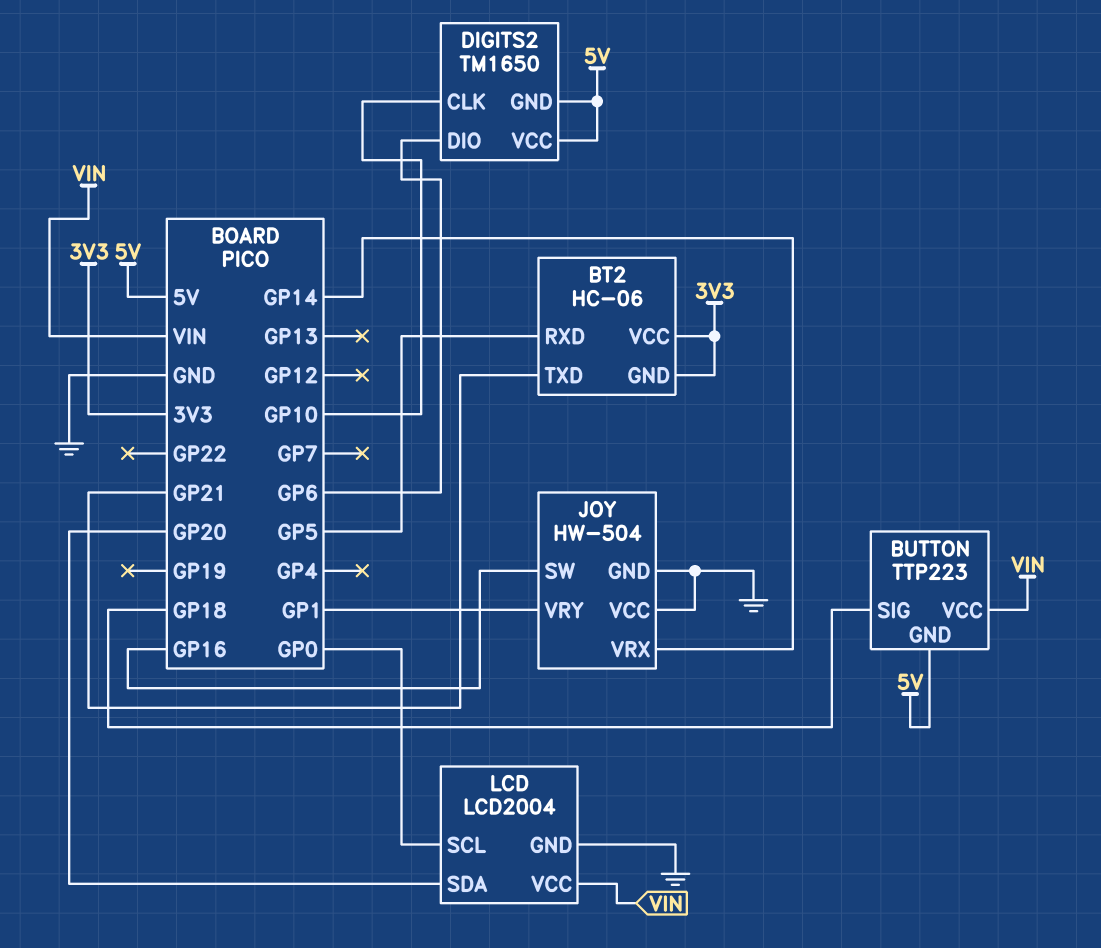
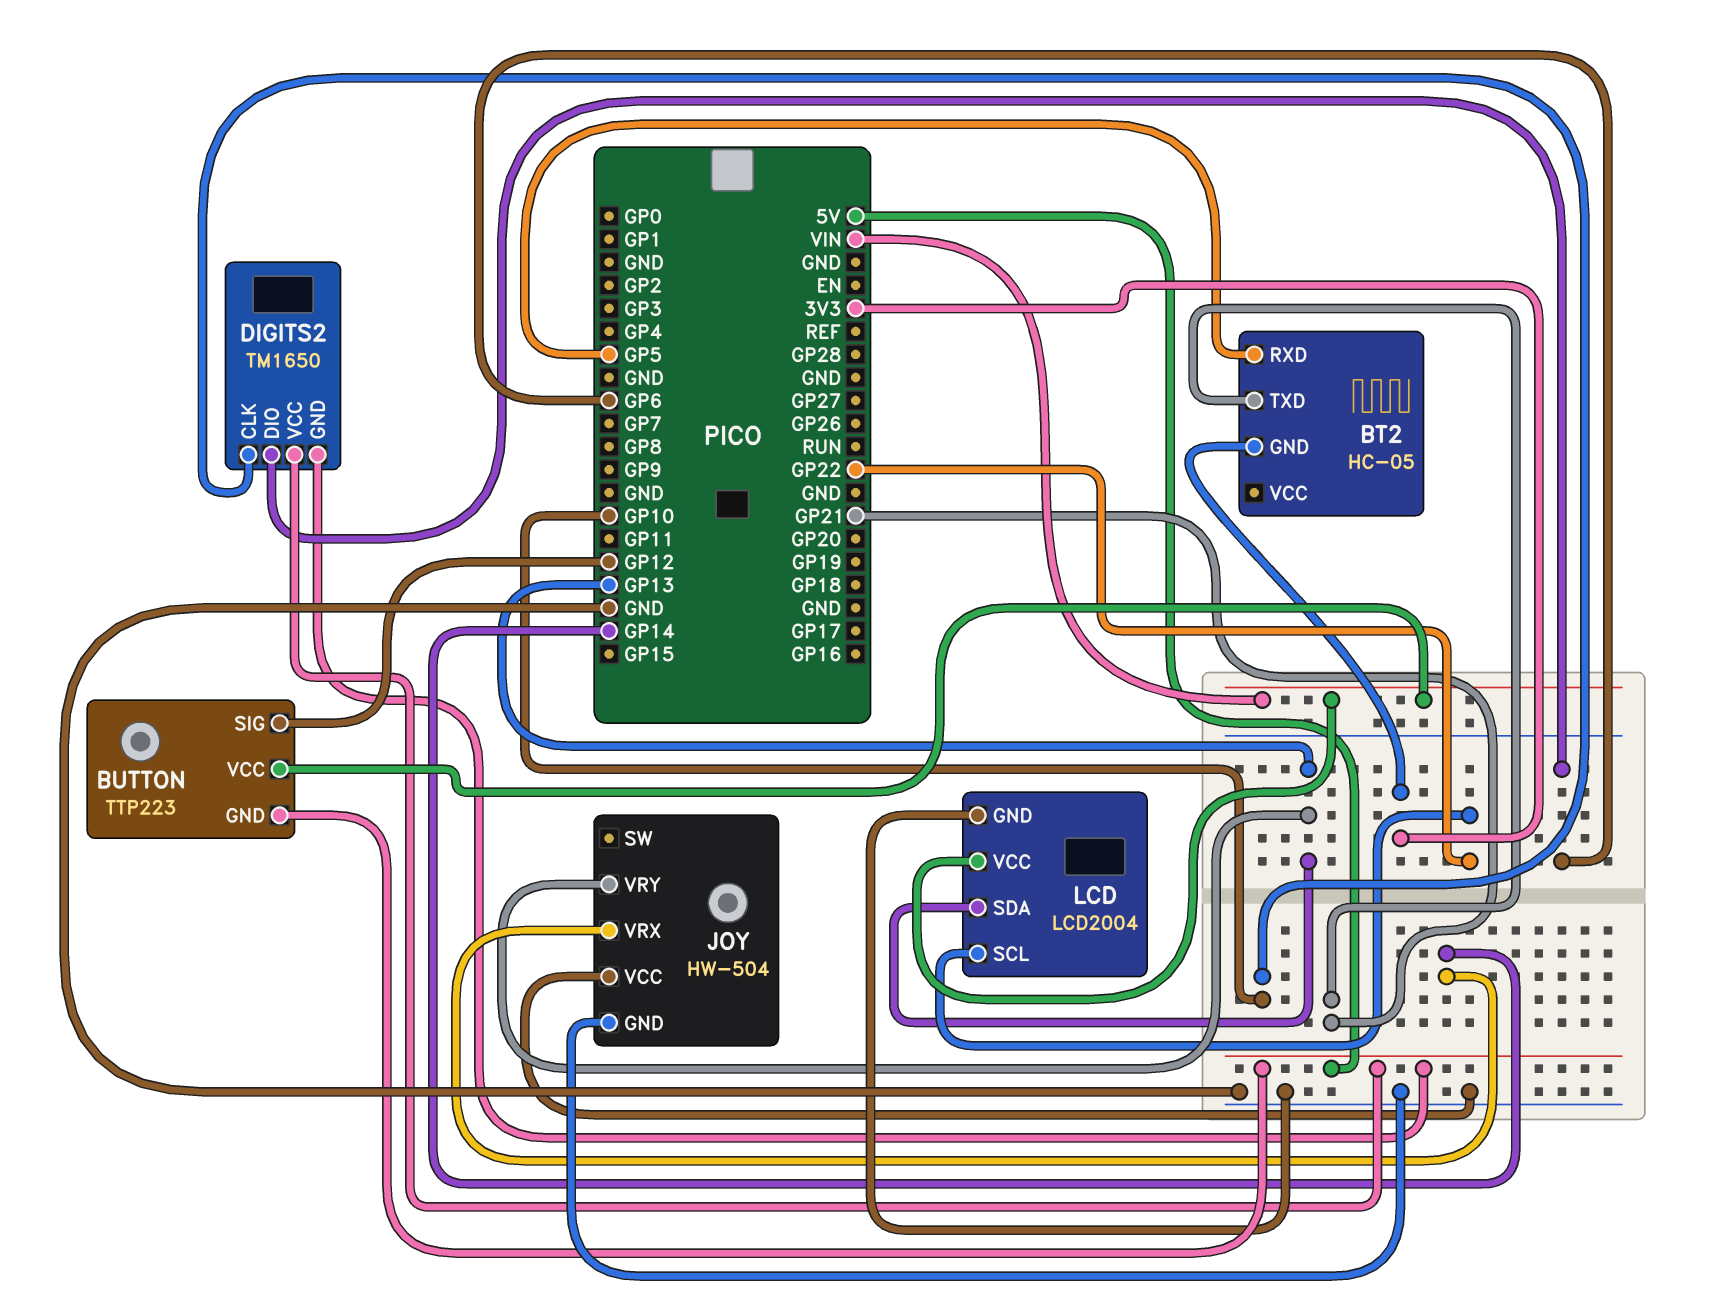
BT2: HC-06 -> HC-05
BT2 pin VCC: 3V3 -> none
BUTTON pin SIG: GP18 -> GP12
JOY pin SW: GP16 -> none
JOY pin VRY: GP1 -> GP13
LCD pin SCL: GP0 -> GP22
LCD pin SDA: GP20 -> GP13

